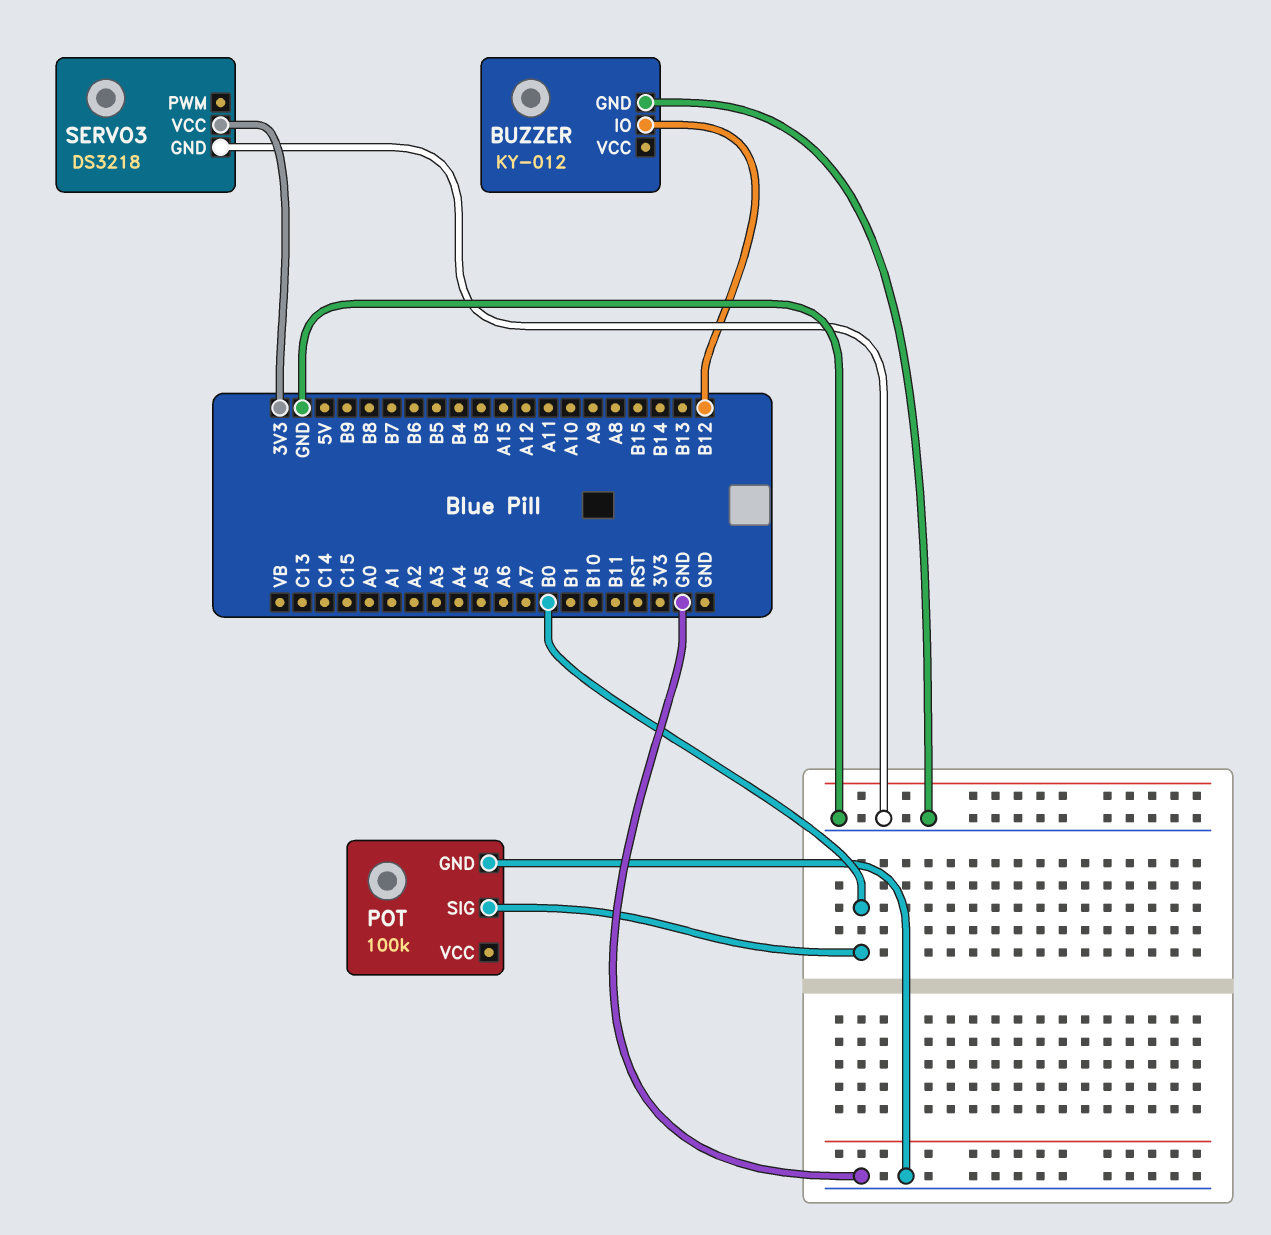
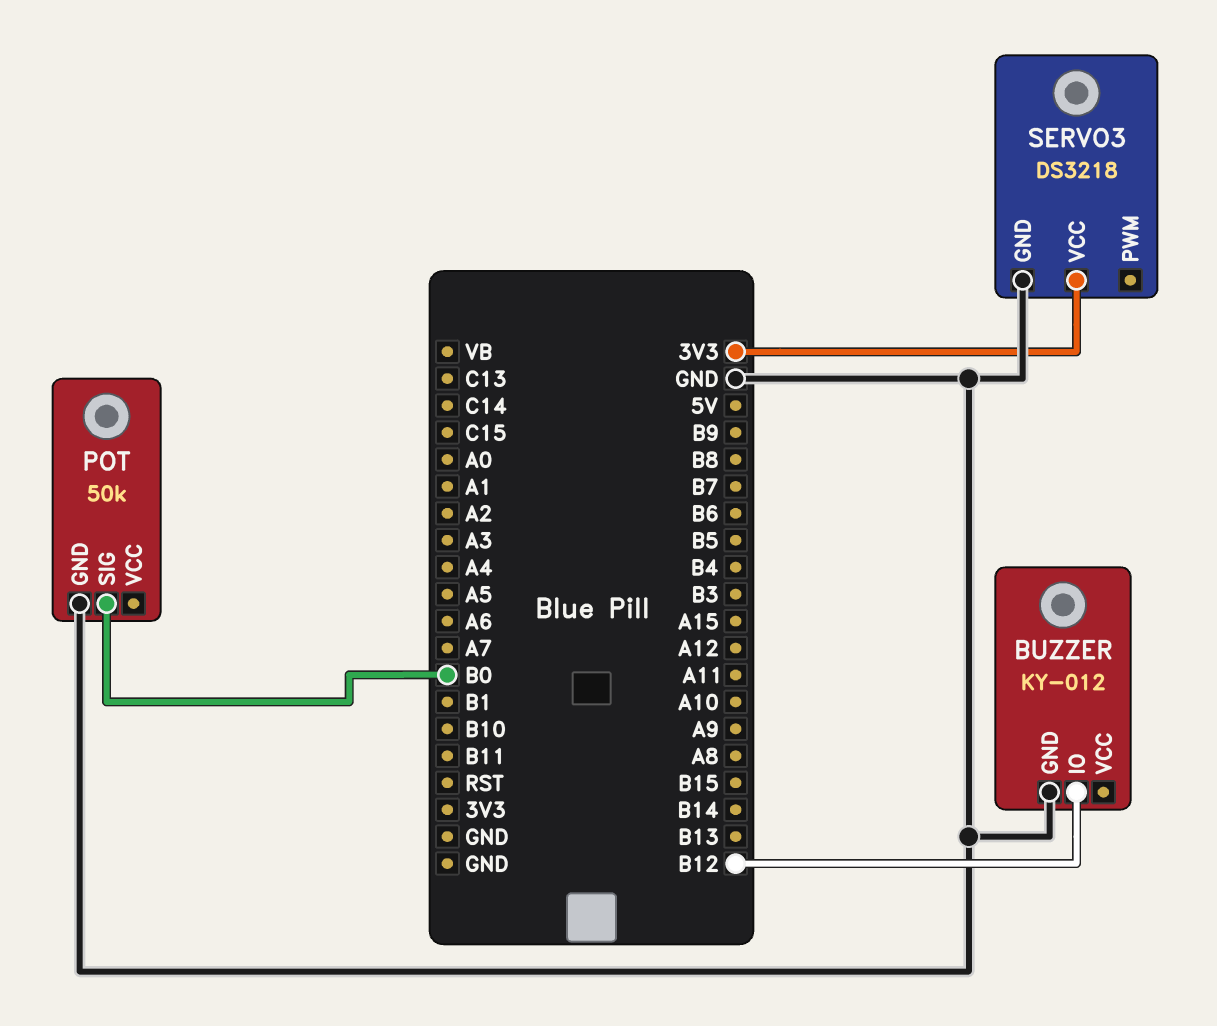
POT: 100k -> 50k

